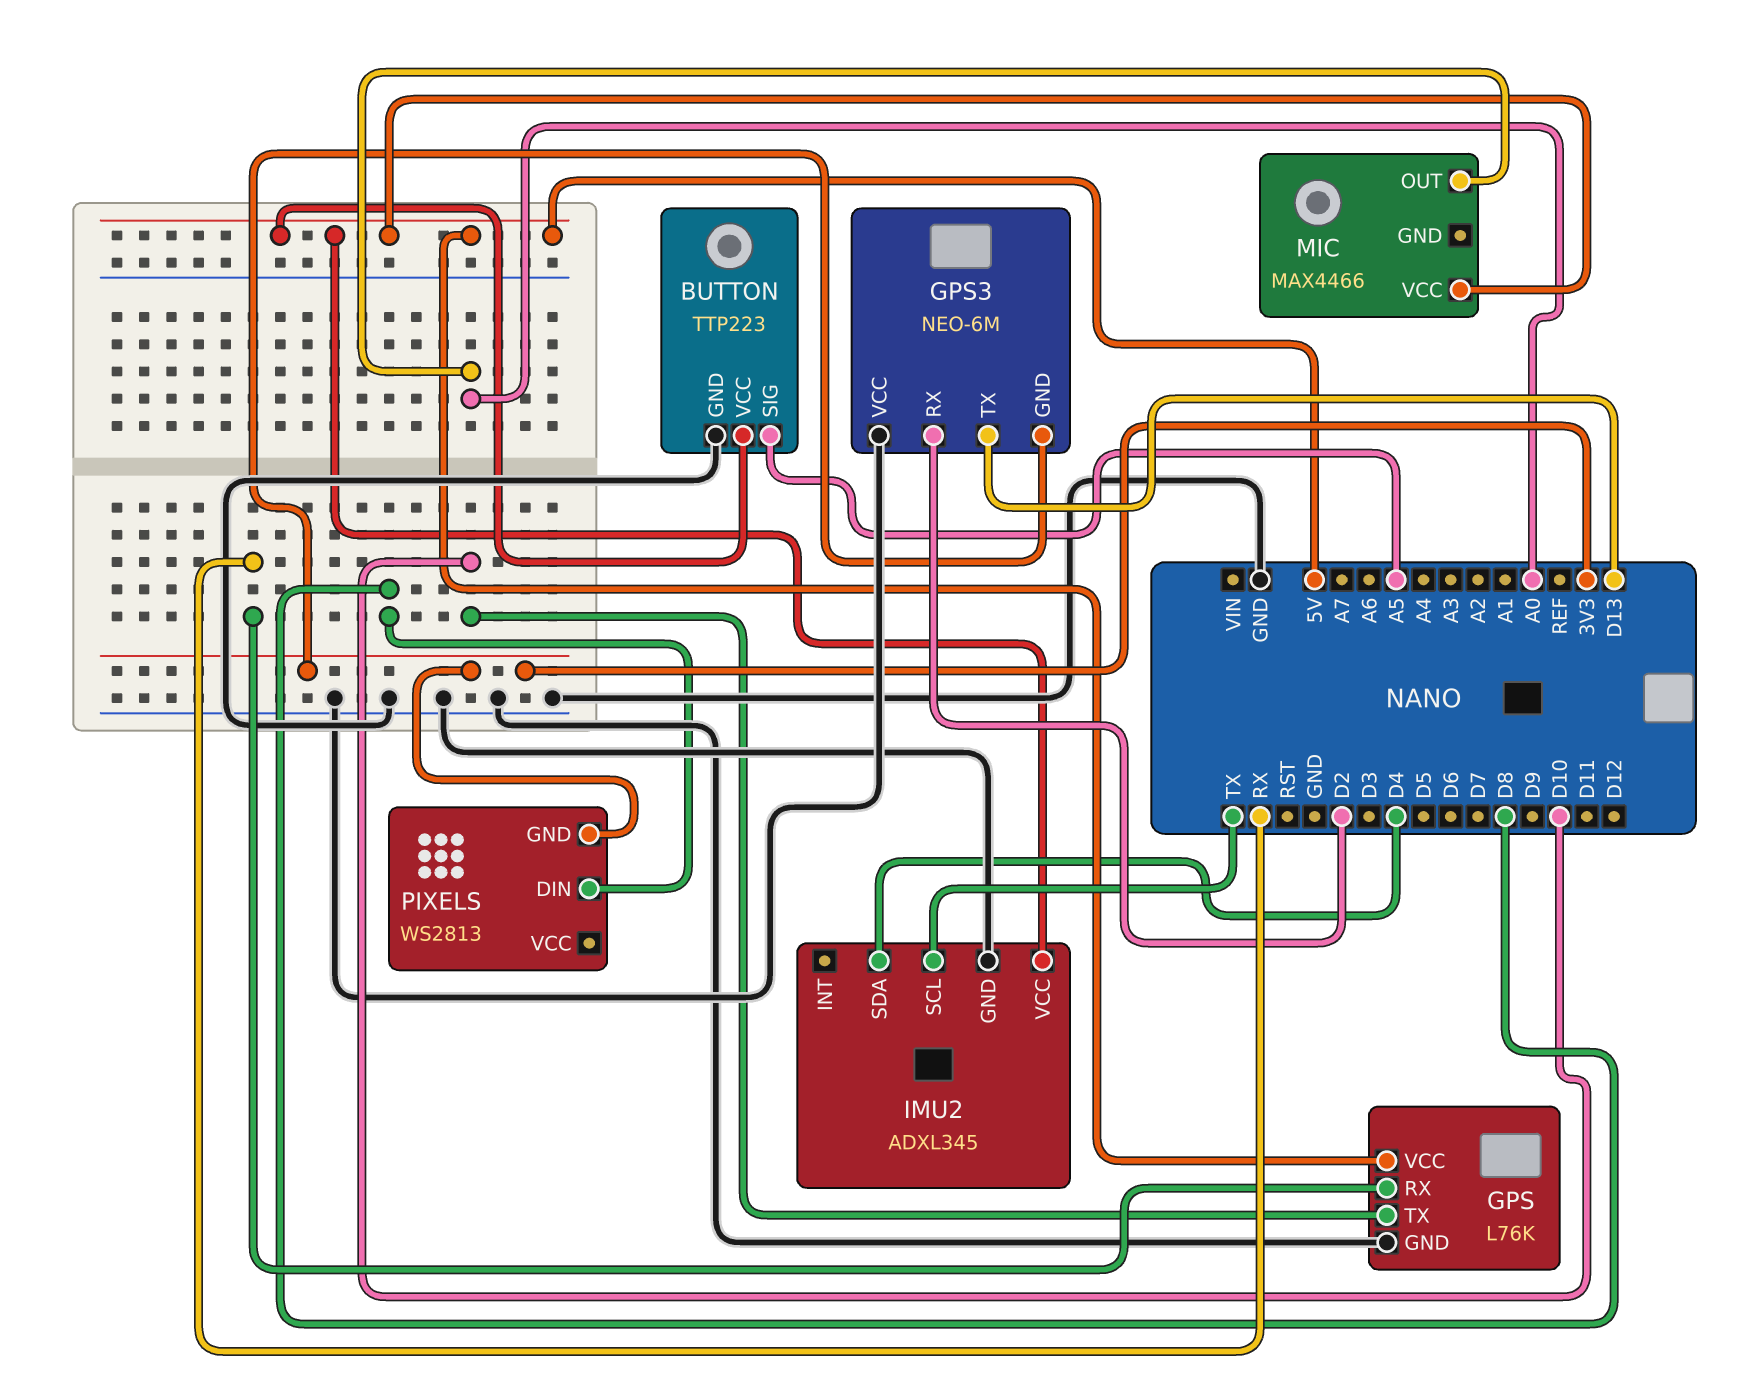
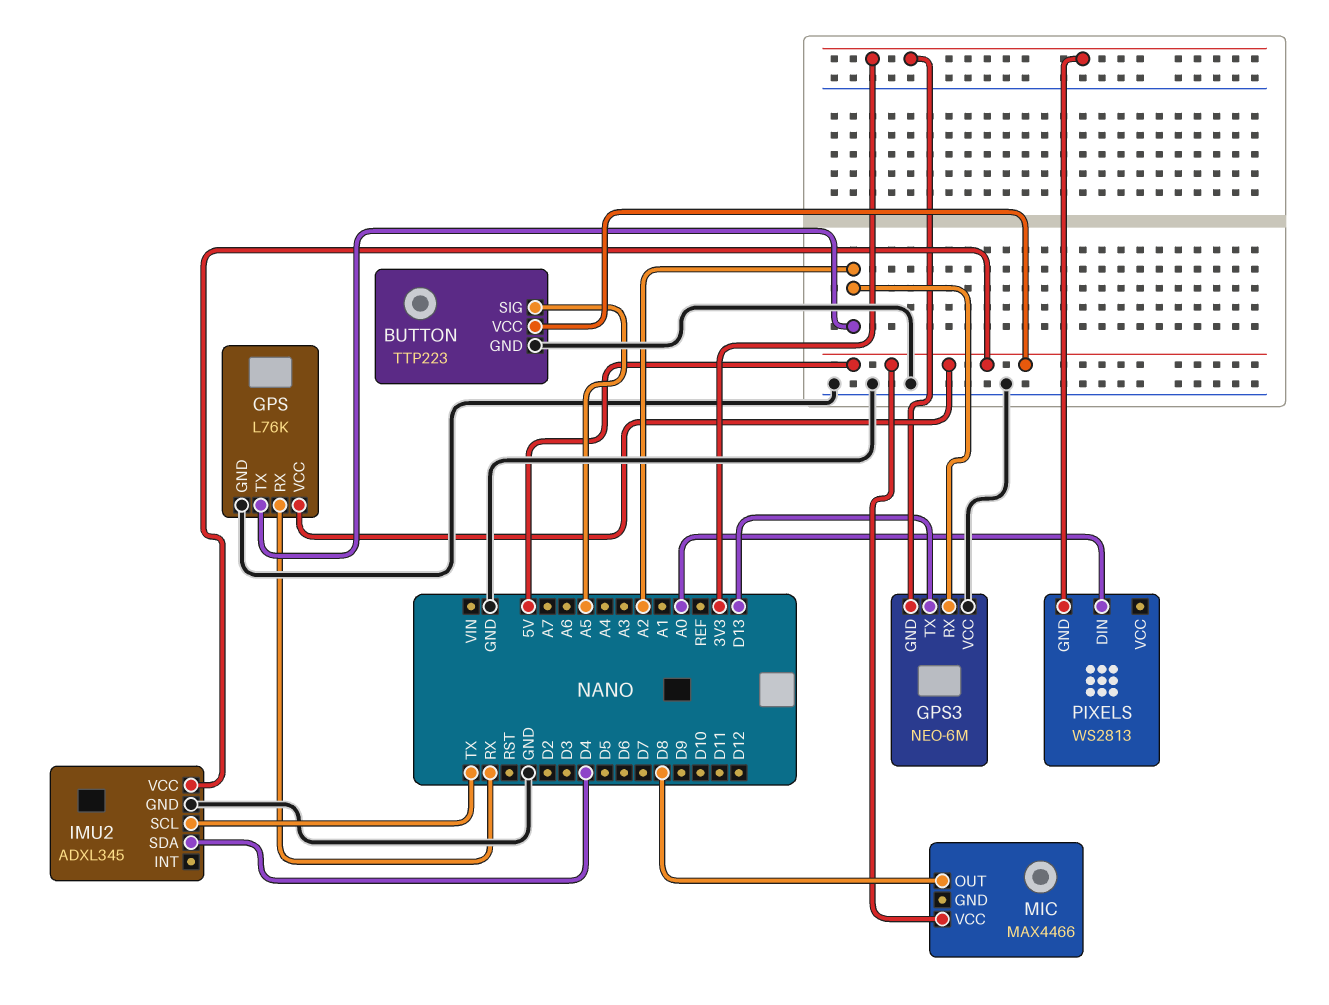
GPS pin TX: D10 -> A2
GPS3 pin RX: D2 -> A2
MIC pin OUT: A0 -> D8
PIXELS pin DIN: D8 -> A0

